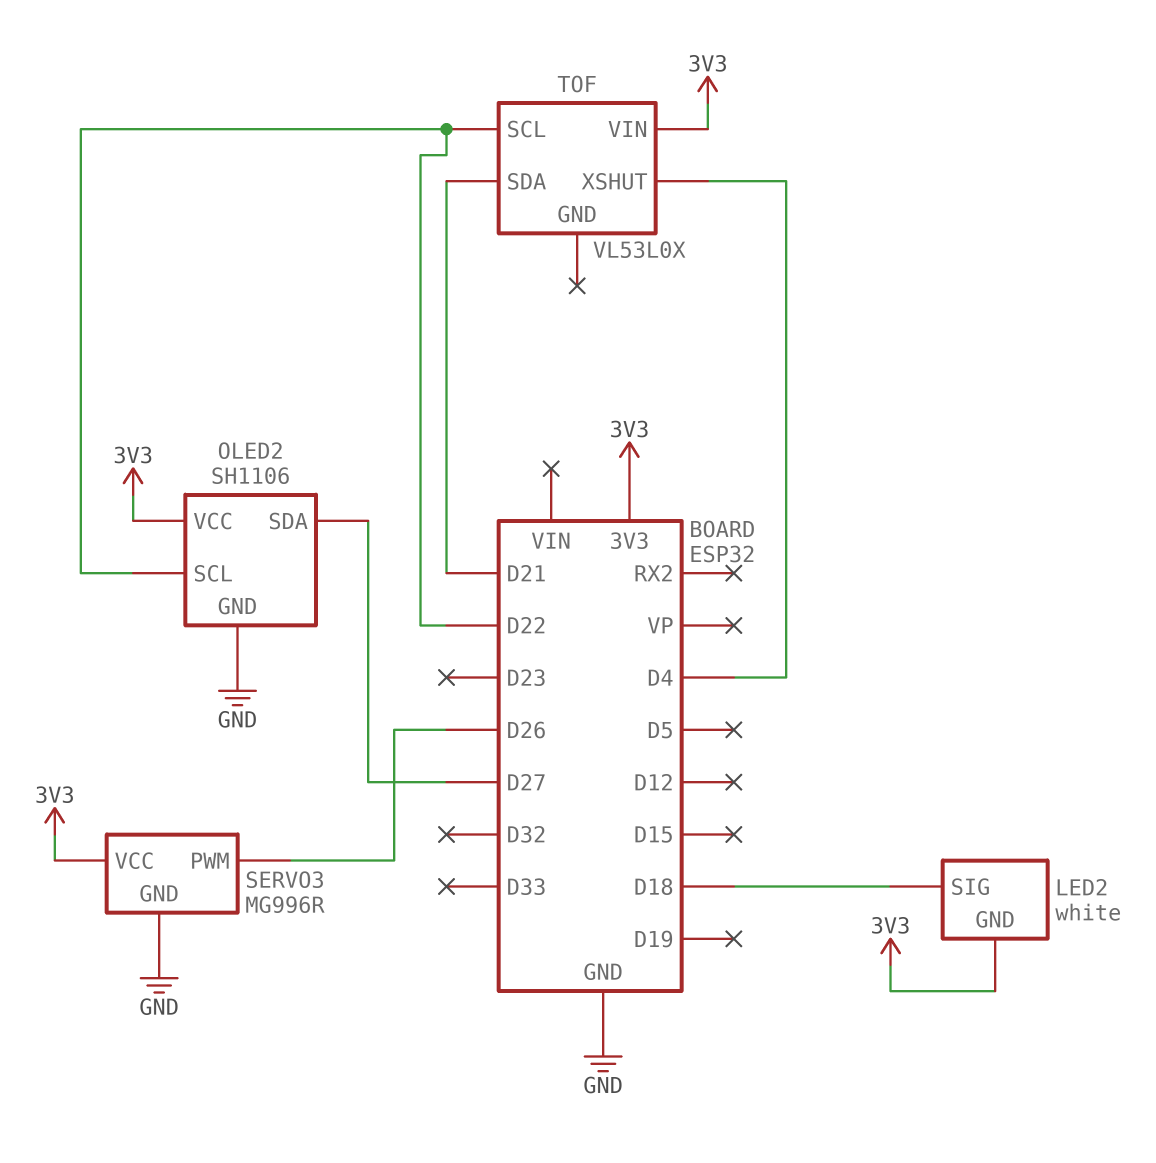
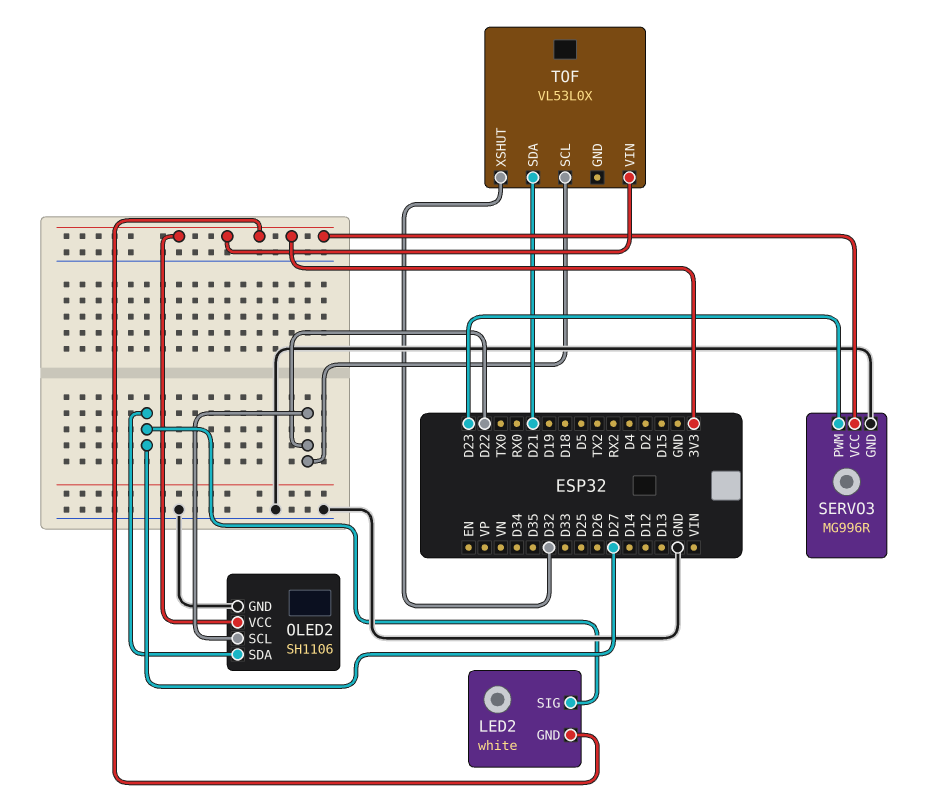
LED2 pin SIG: D18 -> D27
SERVO3 pin PWM: D26 -> D23
TOF pin XSHUT: D4 -> D32

